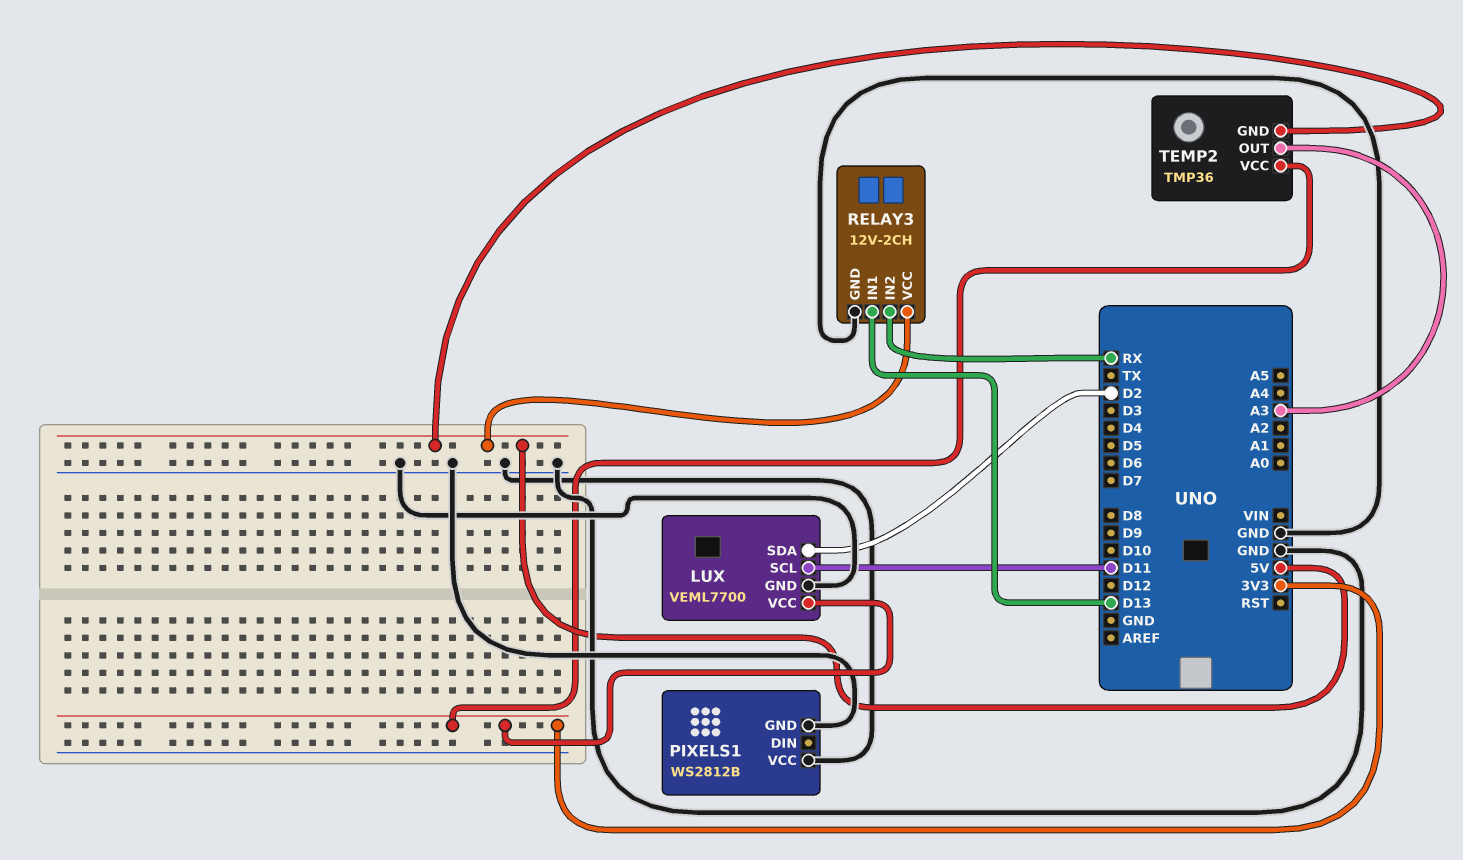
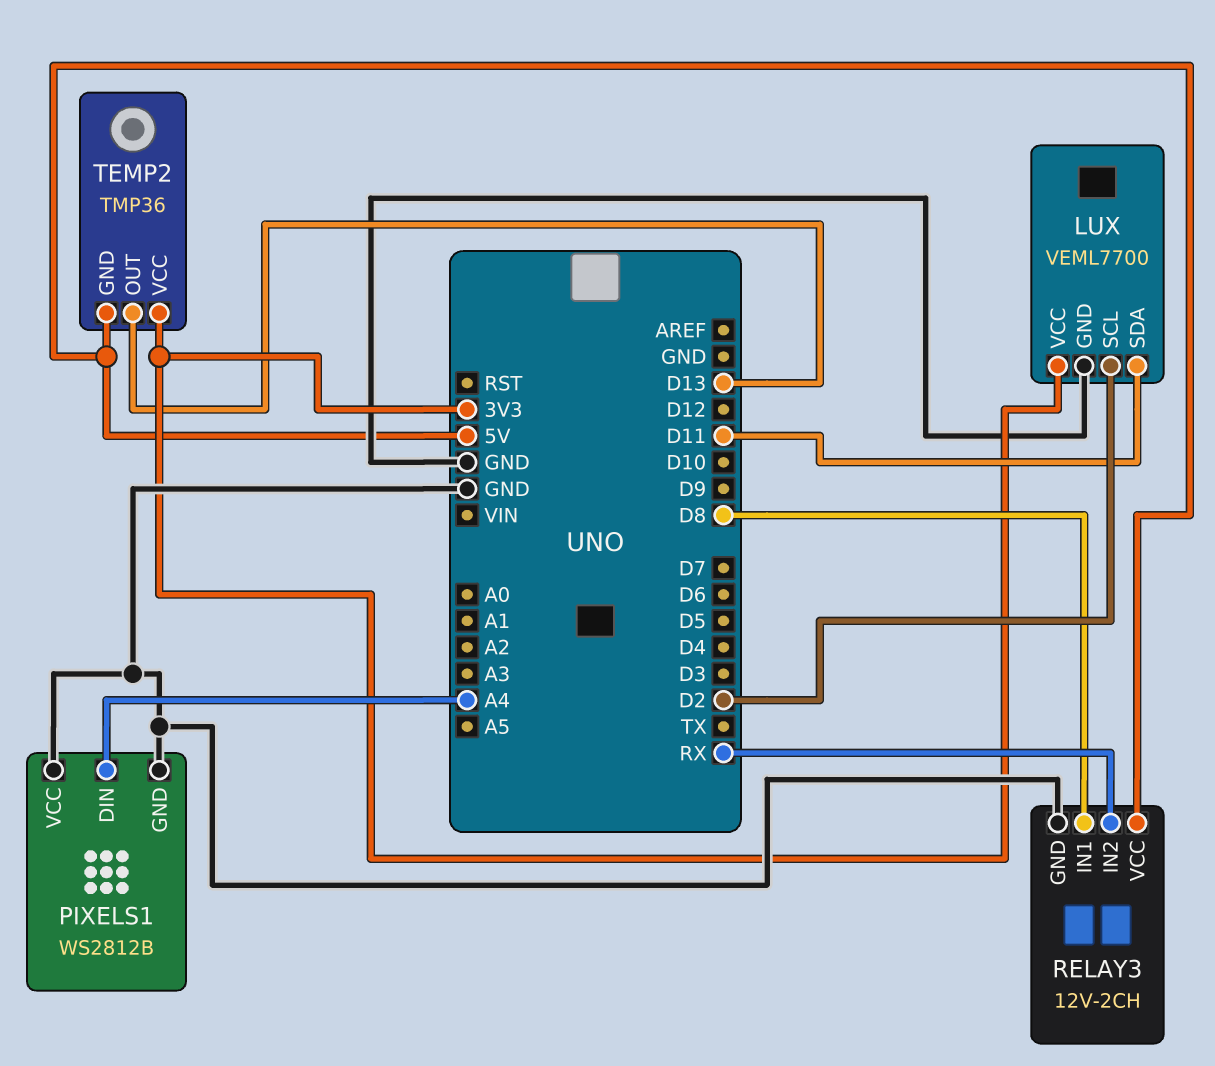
LUX pin SCL: D11 -> D2
LUX pin SDA: D2 -> D11
PIXELS1 pin DIN: none -> A4
RELAY3 pin IN1: D13 -> D8
TEMP2 pin OUT: A3 -> D13

